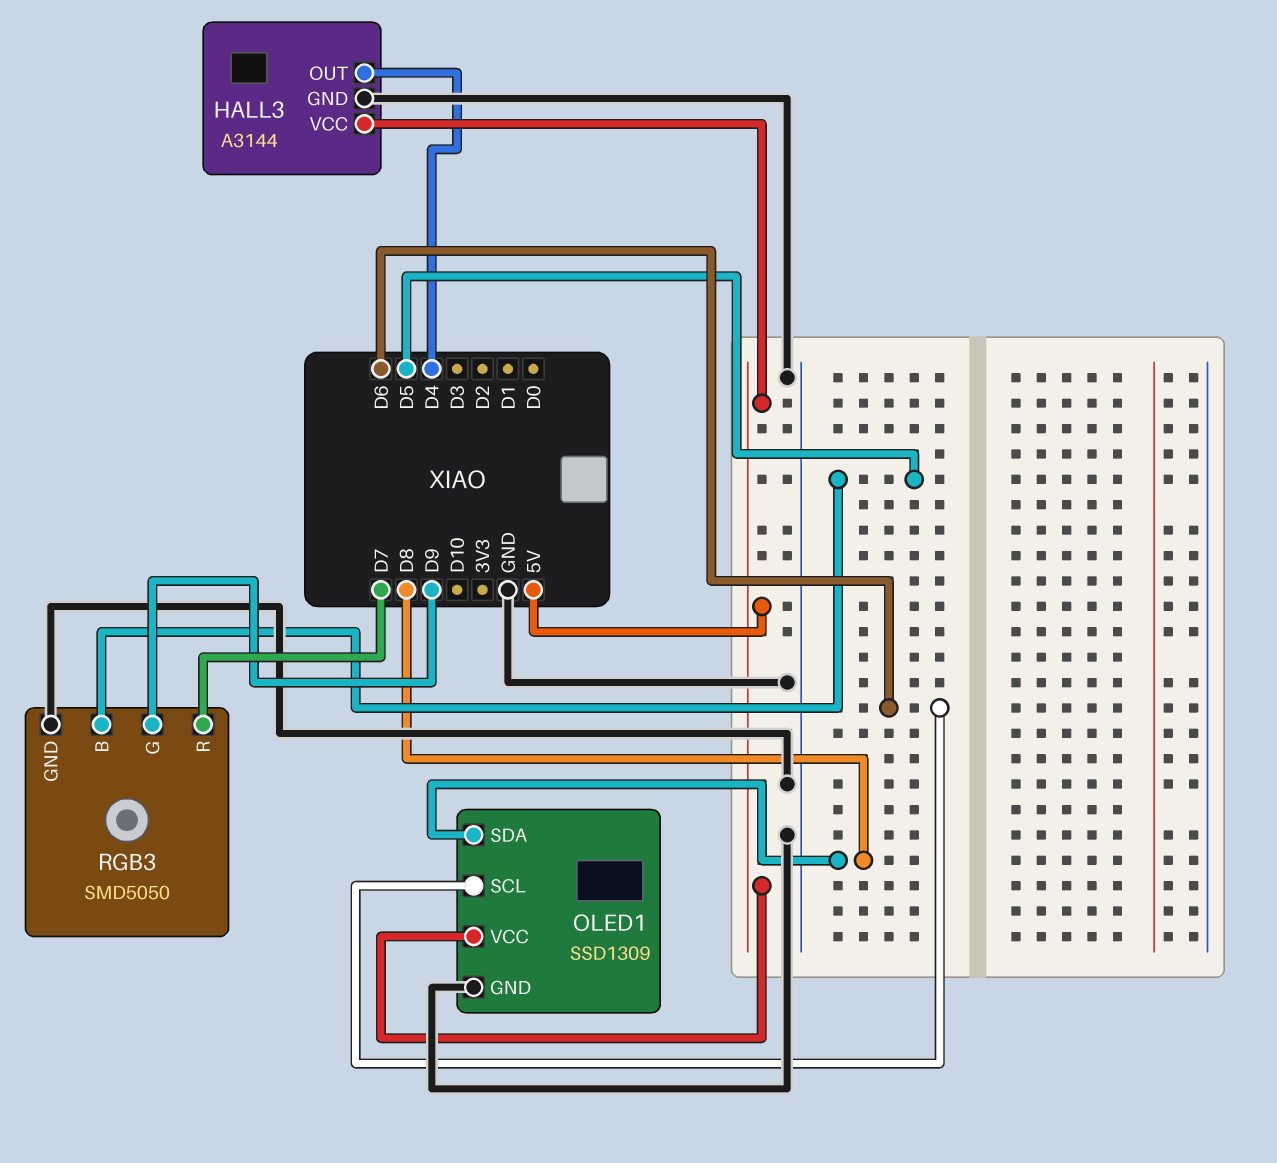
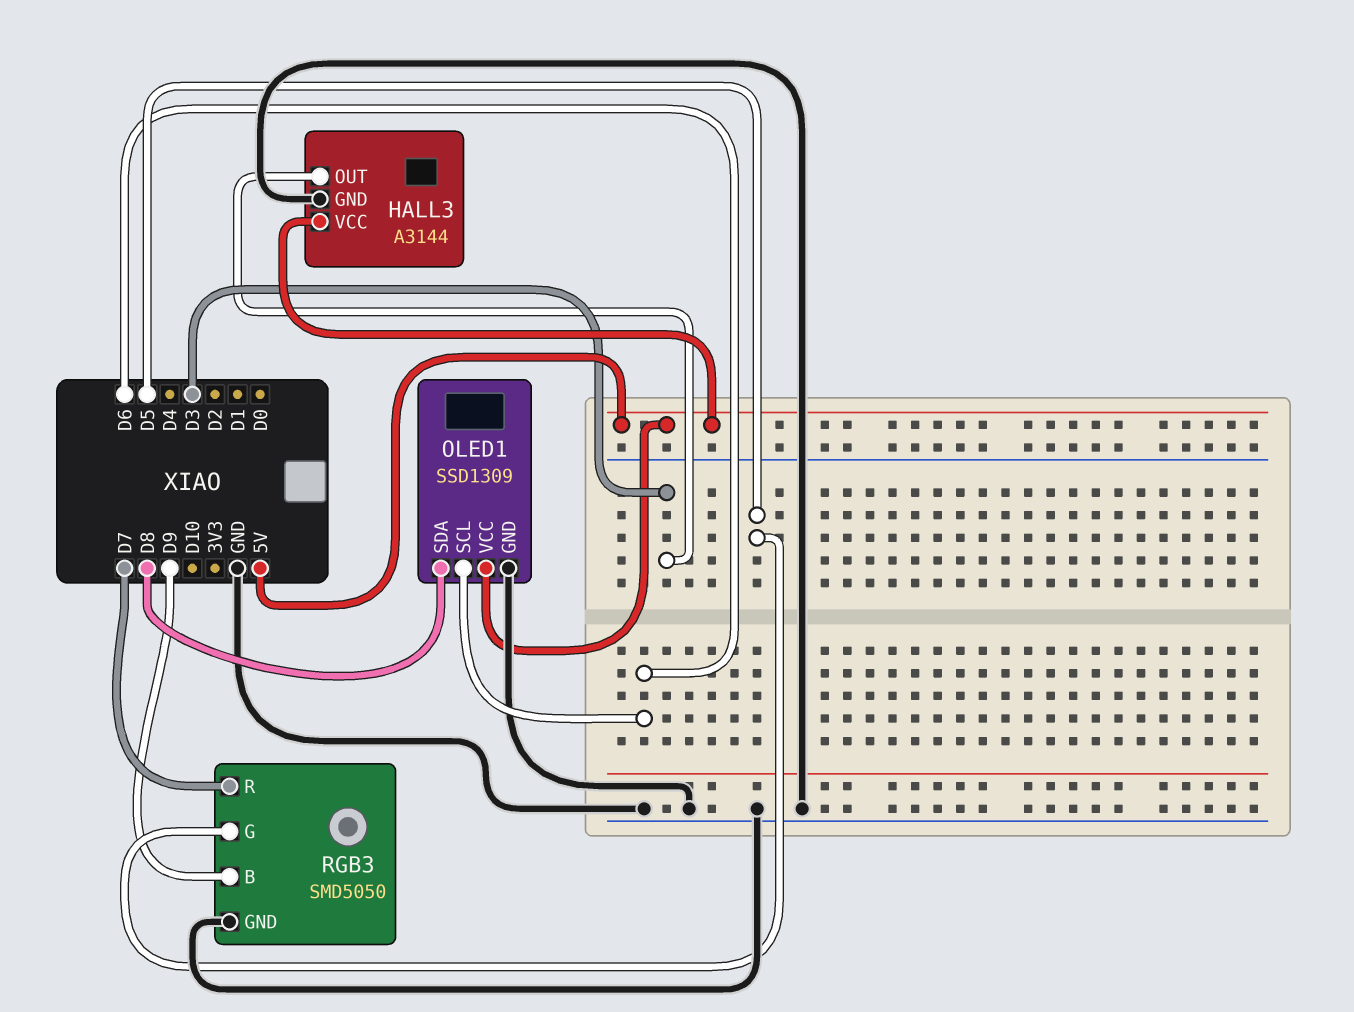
HALL3 pin OUT: D4 -> D3
RGB3 pin B: D5 -> D9
RGB3 pin G: D9 -> D5

